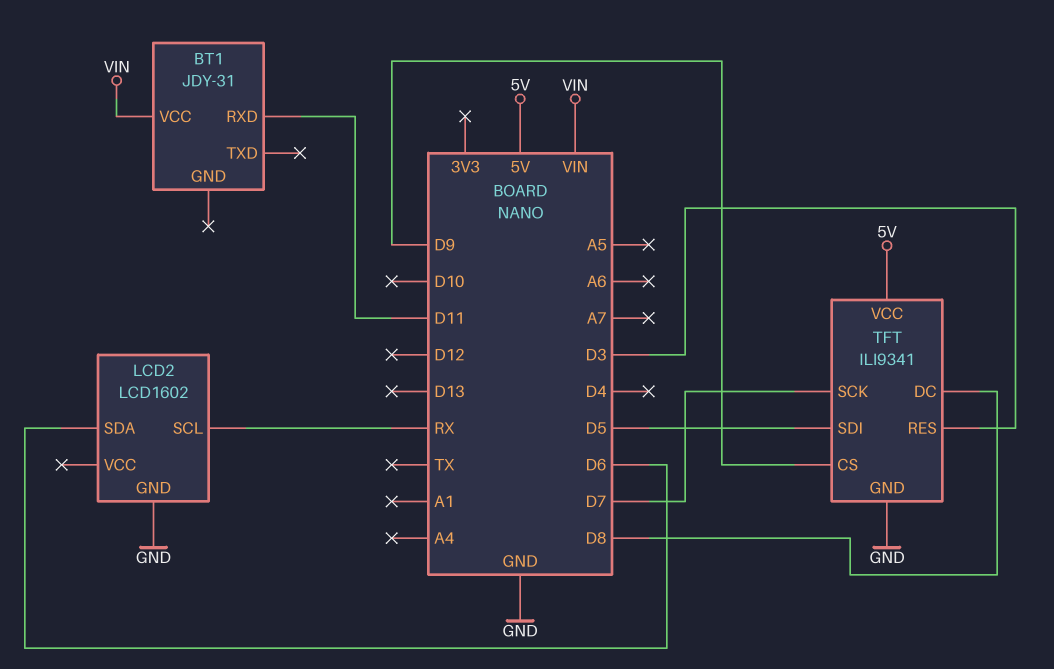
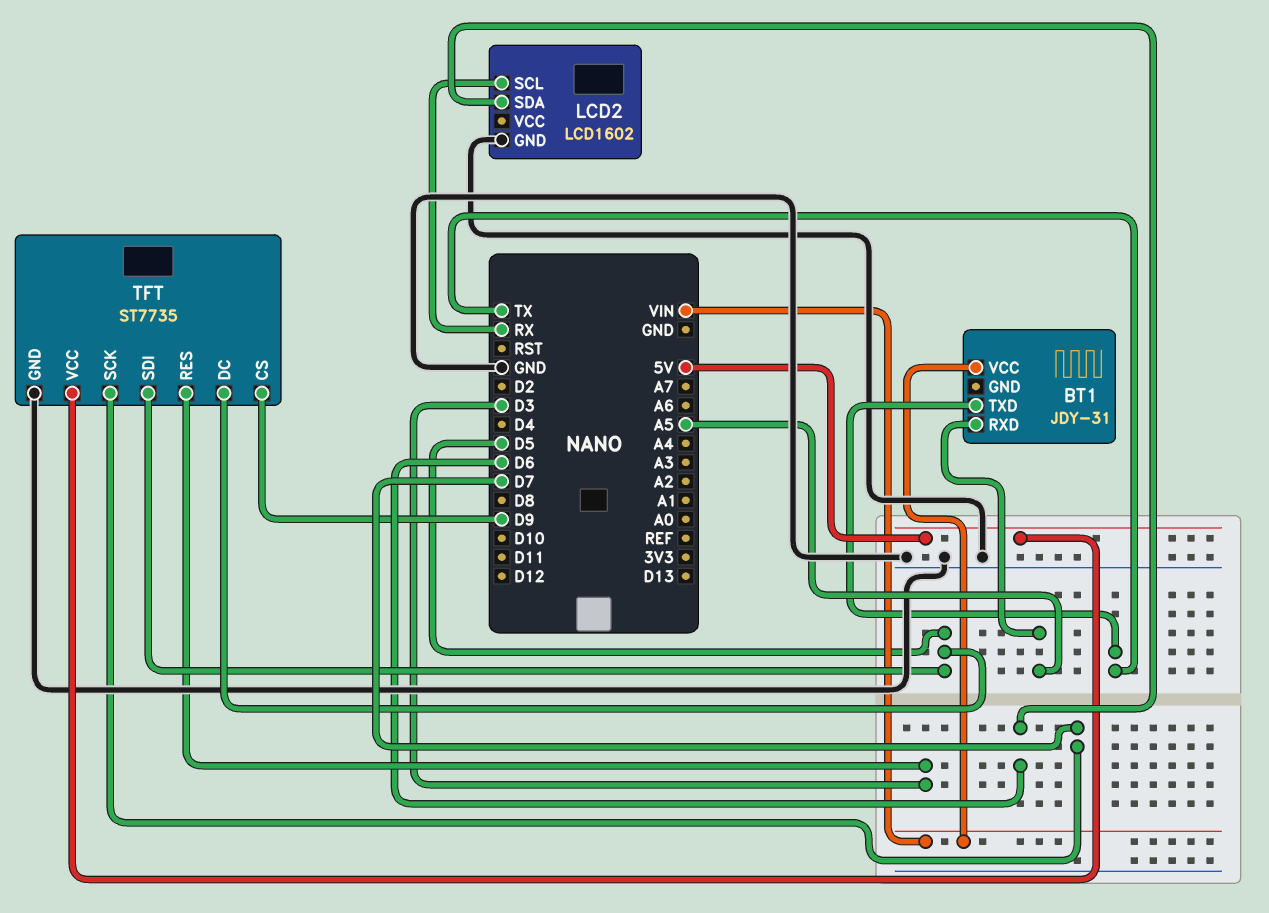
BT1 pin RXD: D11 -> A5
BT1 pin TXD: none -> TX
TFT: ILI9341 -> ST7735
TFT pin DC: D8 -> D5

